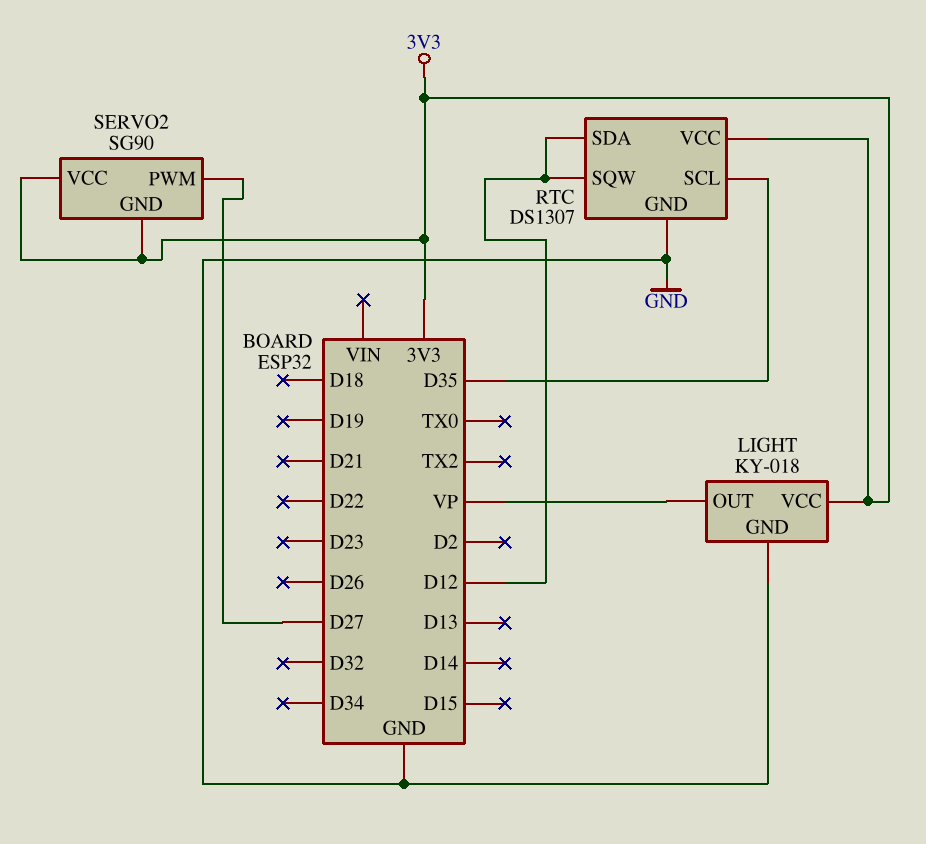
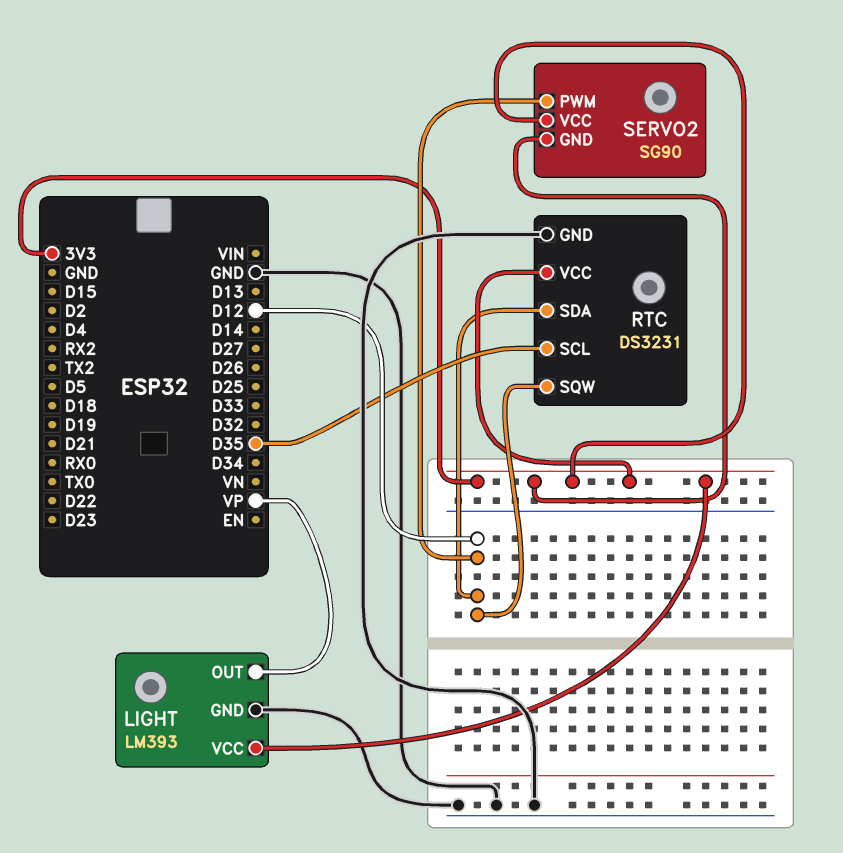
LIGHT: KY-018 -> LM393
RTC: DS1307 -> DS3231
SERVO2 pin PWM: D27 -> D12

